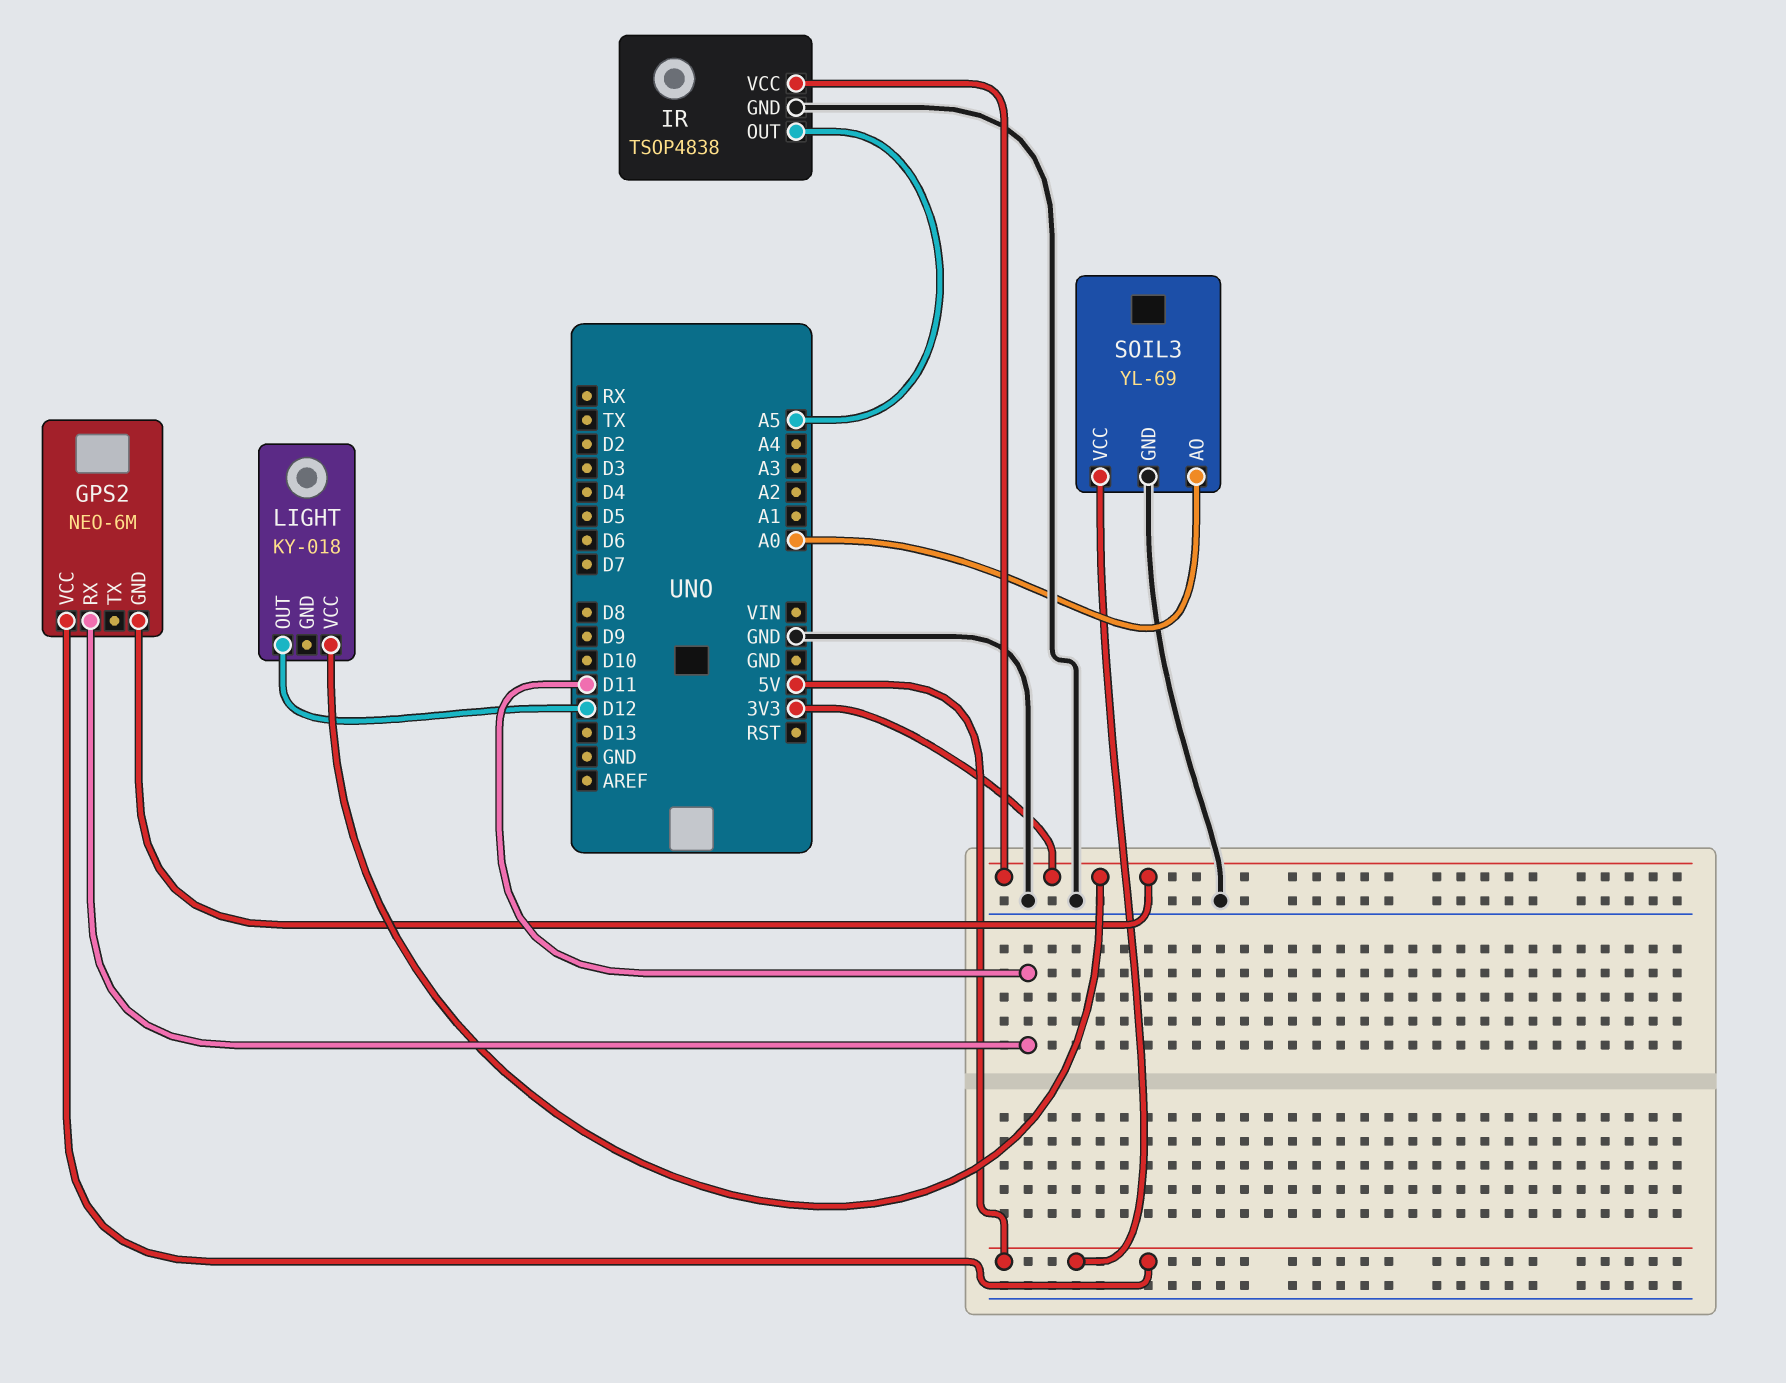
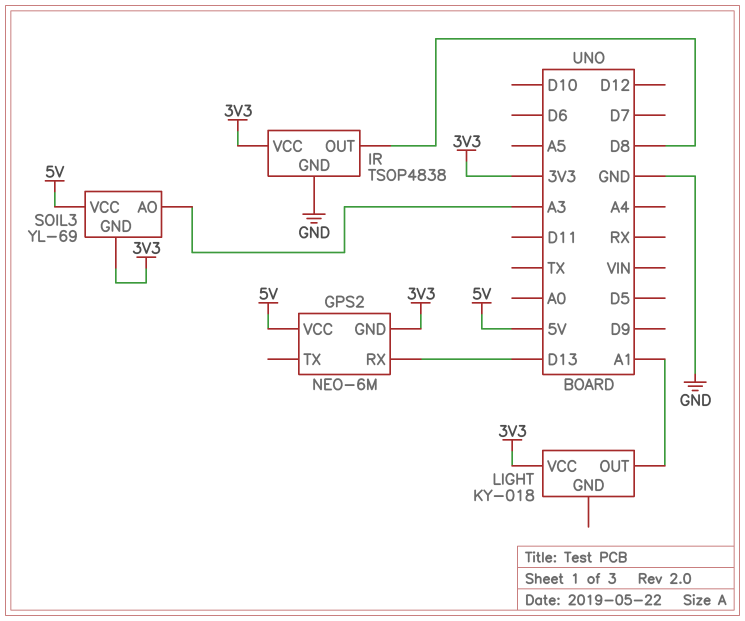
GPS2 pin RX: D11 -> D13
IR pin OUT: A5 -> D8
LIGHT pin OUT: D12 -> A1
SOIL3 pin AO: A0 -> A3
SOIL3 pin GND: GND -> 3V3

